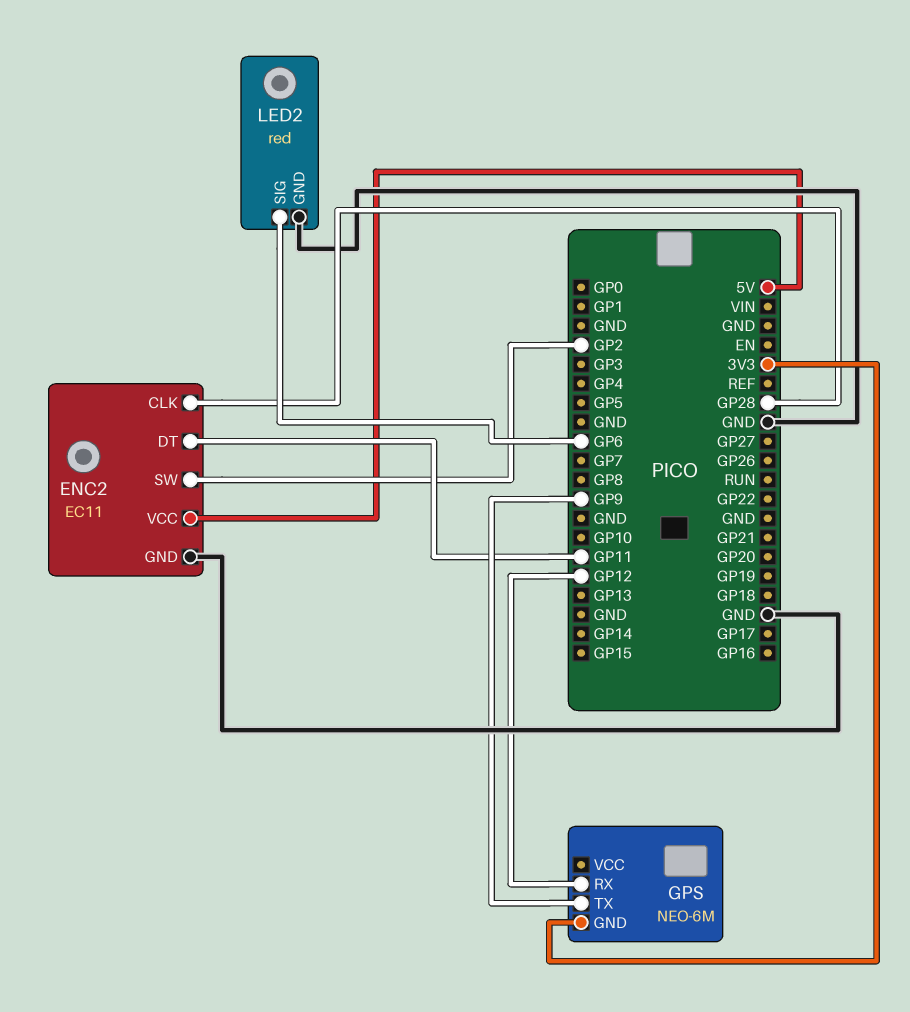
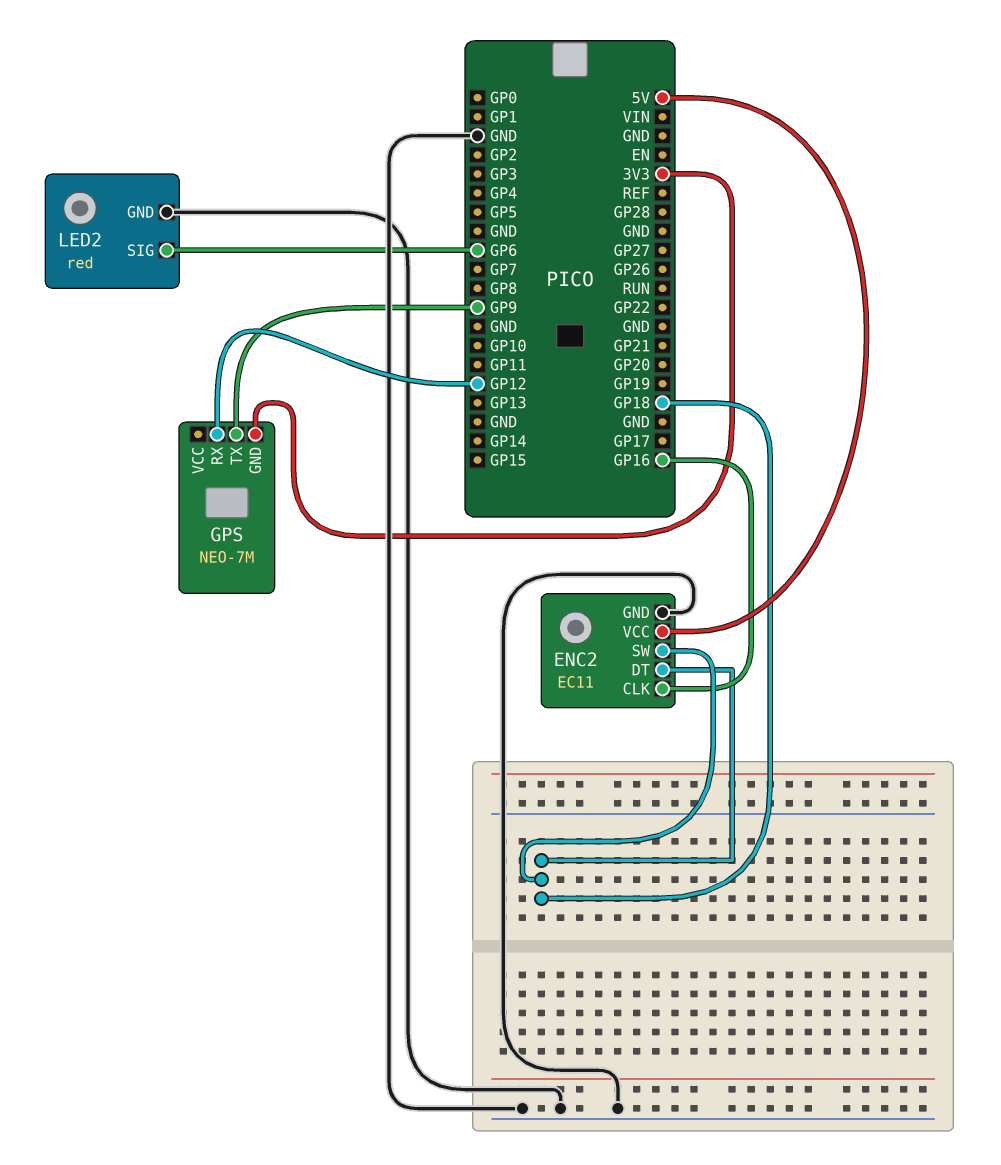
ENC2 pin CLK: GP28 -> GP16
ENC2 pin DT: GP11 -> GP18
ENC2 pin SW: GP2 -> GP18
GPS: NEO-6M -> NEO-7M

